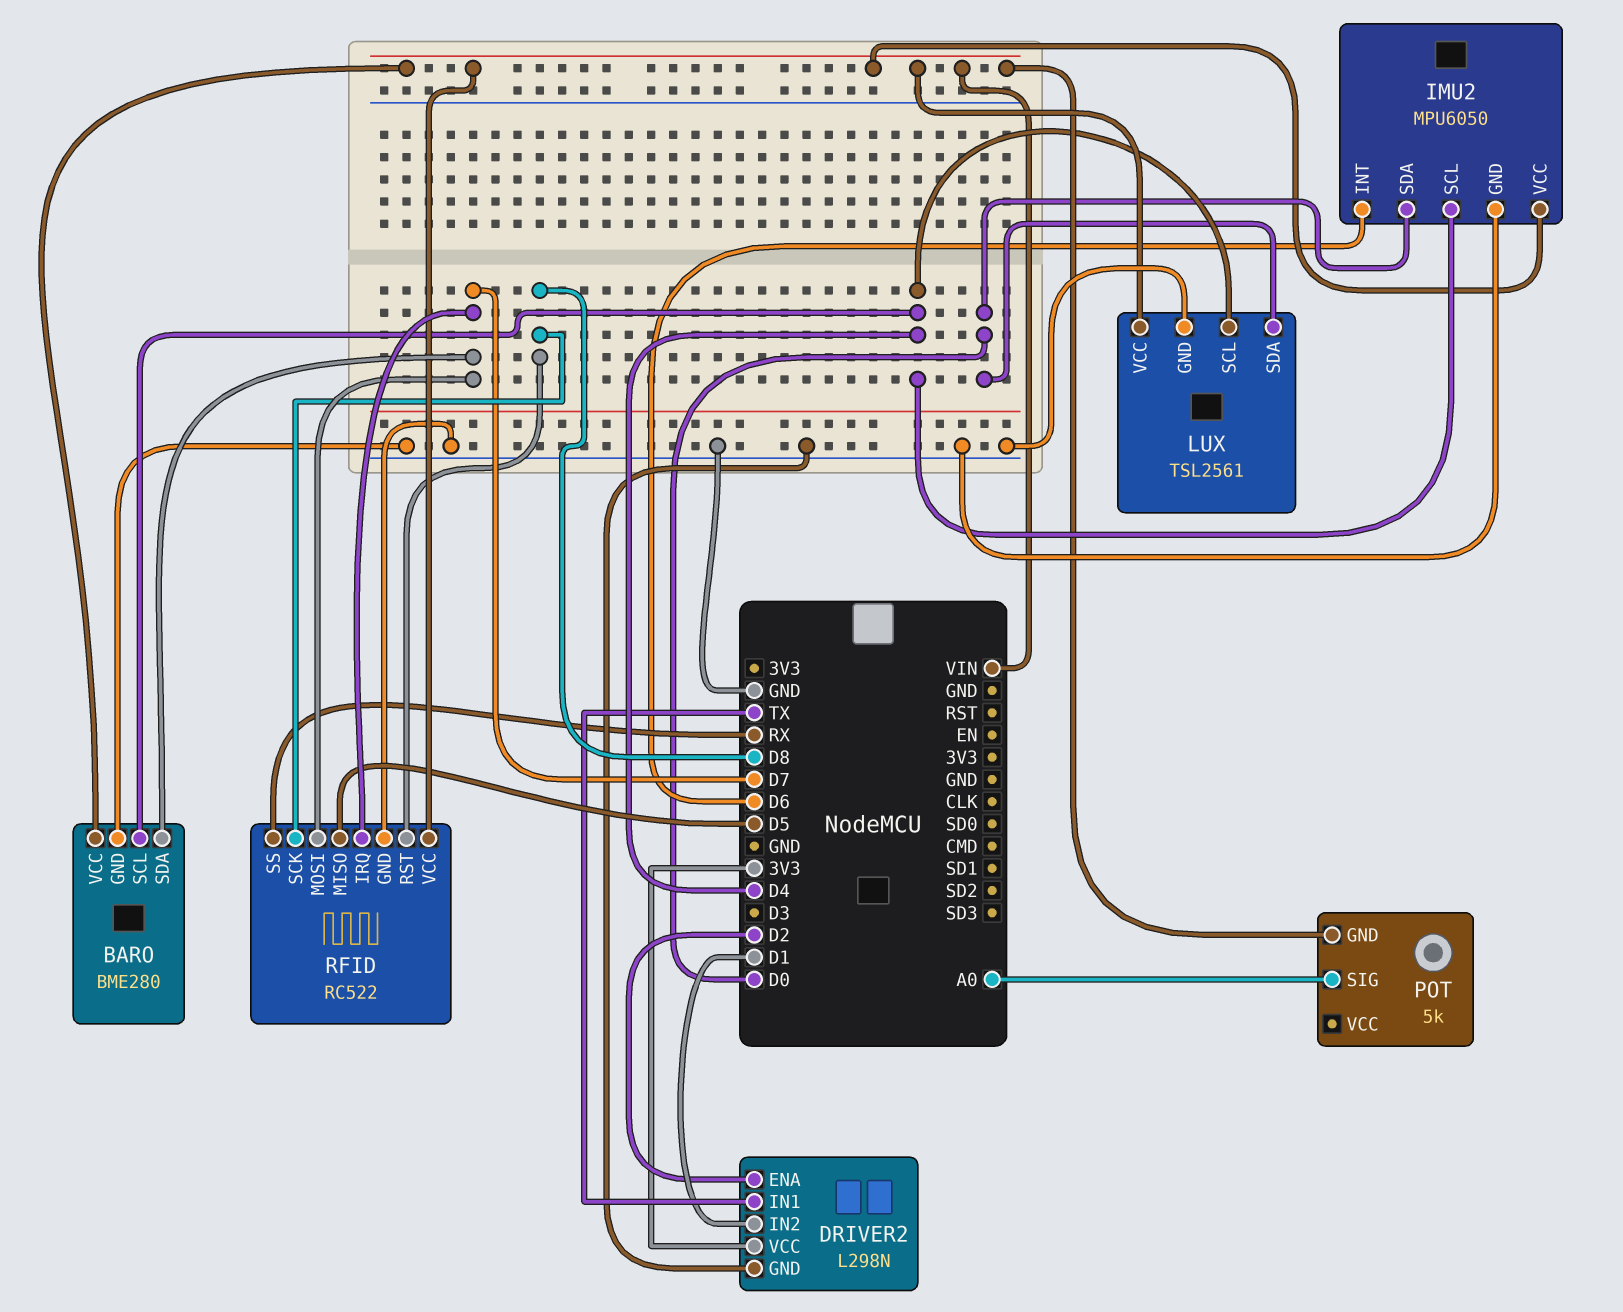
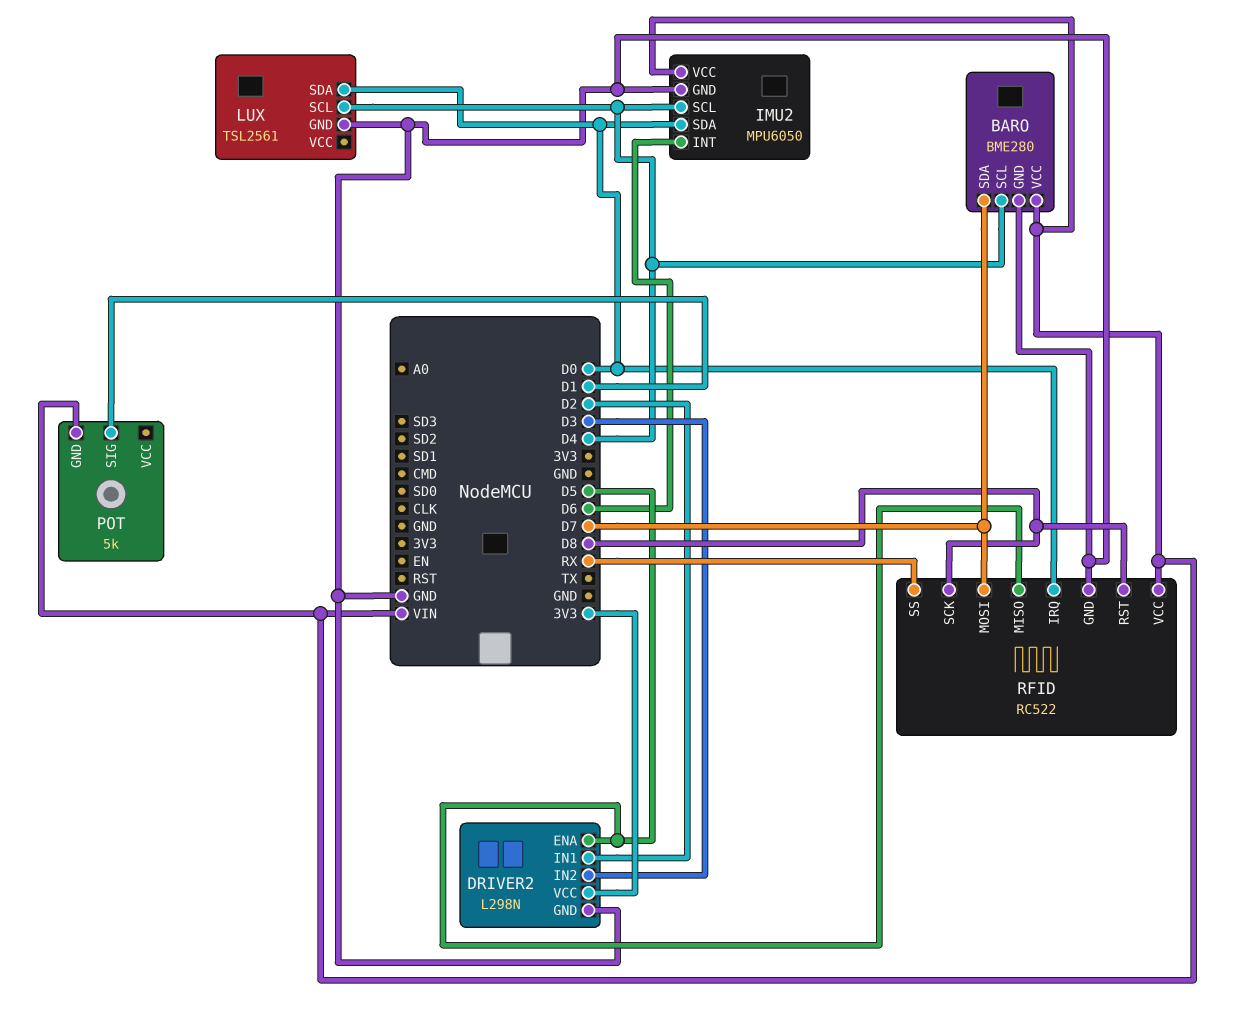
DRIVER2 pin ENA: D2 -> D5
DRIVER2 pin IN1: TX -> D2
DRIVER2 pin IN2: D1 -> D3
LUX pin VCC: VIN -> none
POT pin SIG: A0 -> D1
RFID pin IRQ: D7 -> D0

